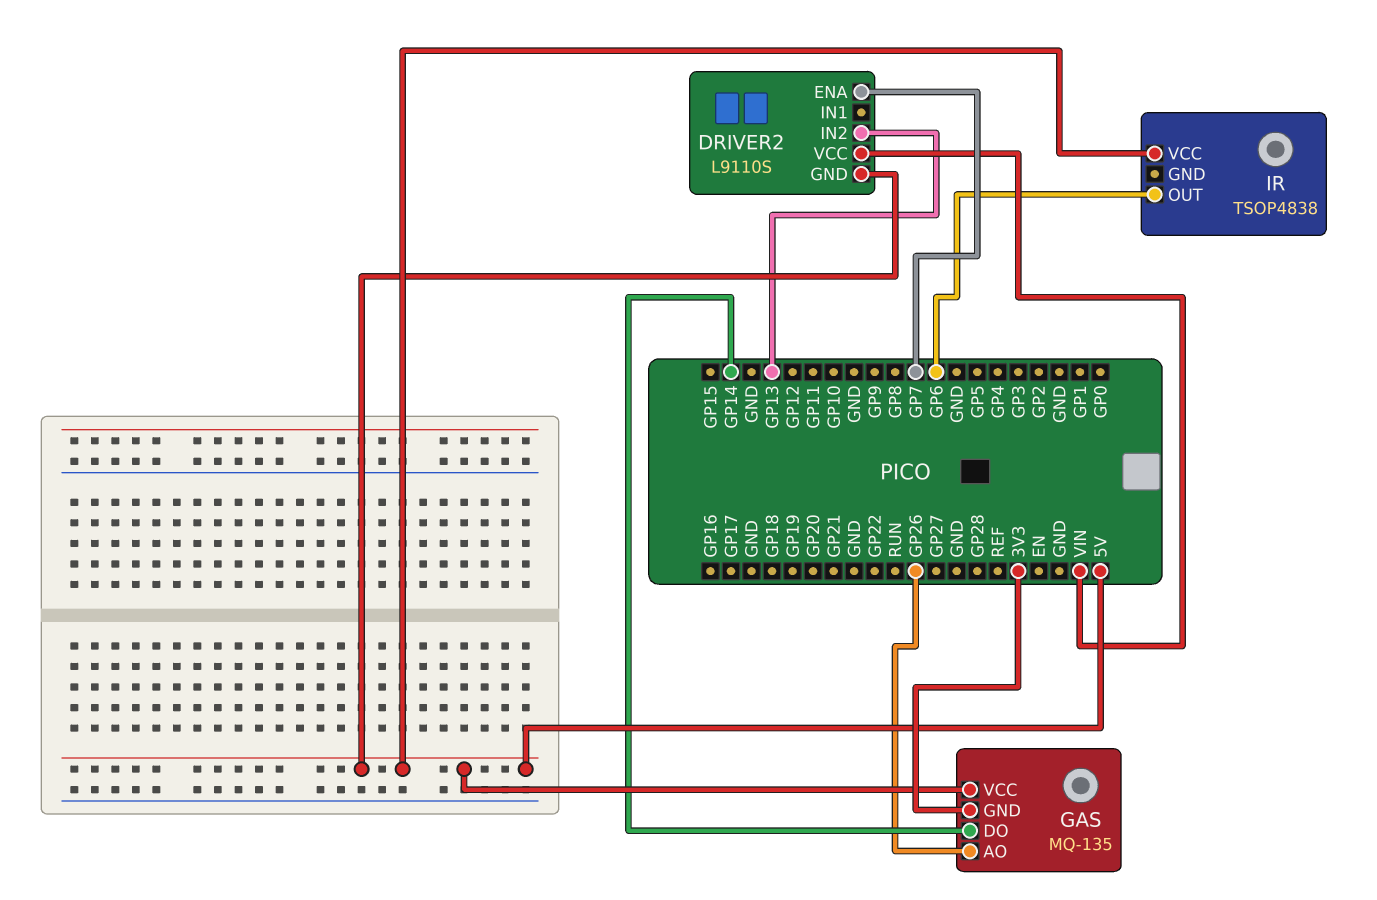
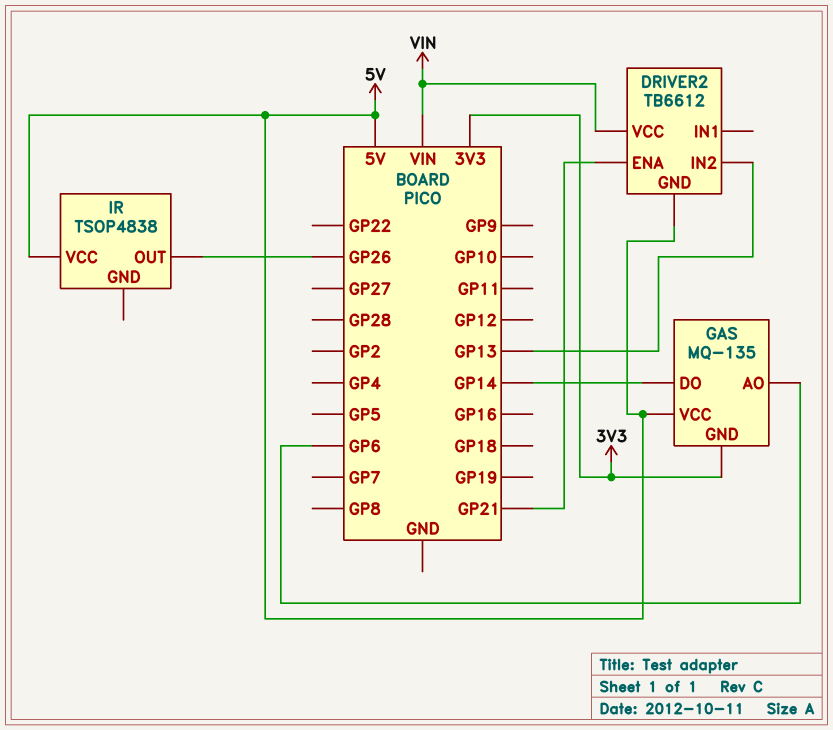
DRIVER2: L9110S -> TB6612
DRIVER2 pin ENA: GP7 -> GP21
GAS pin AO: GP26 -> GP6
IR pin OUT: GP6 -> GP26

